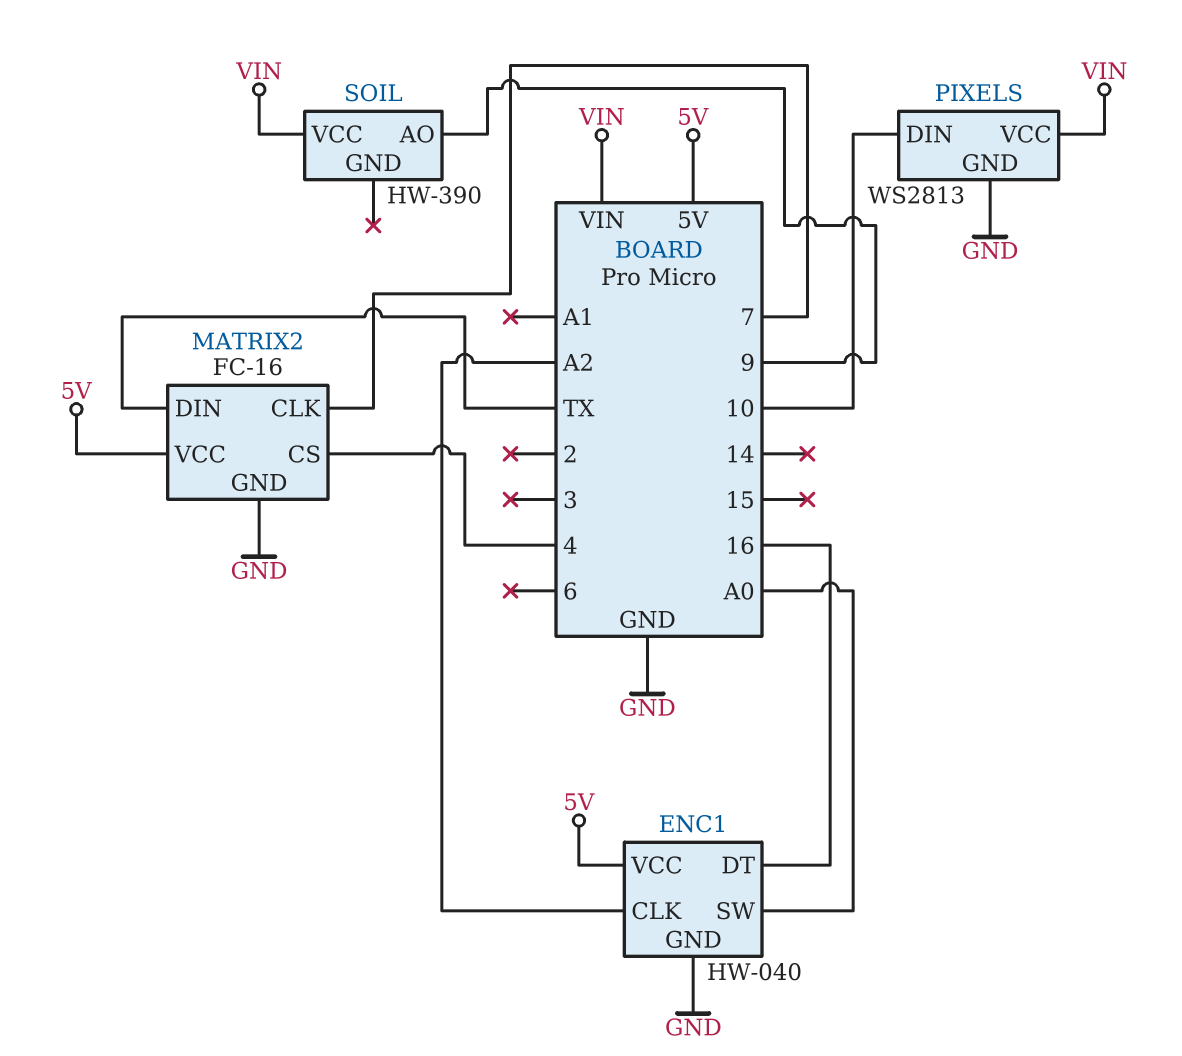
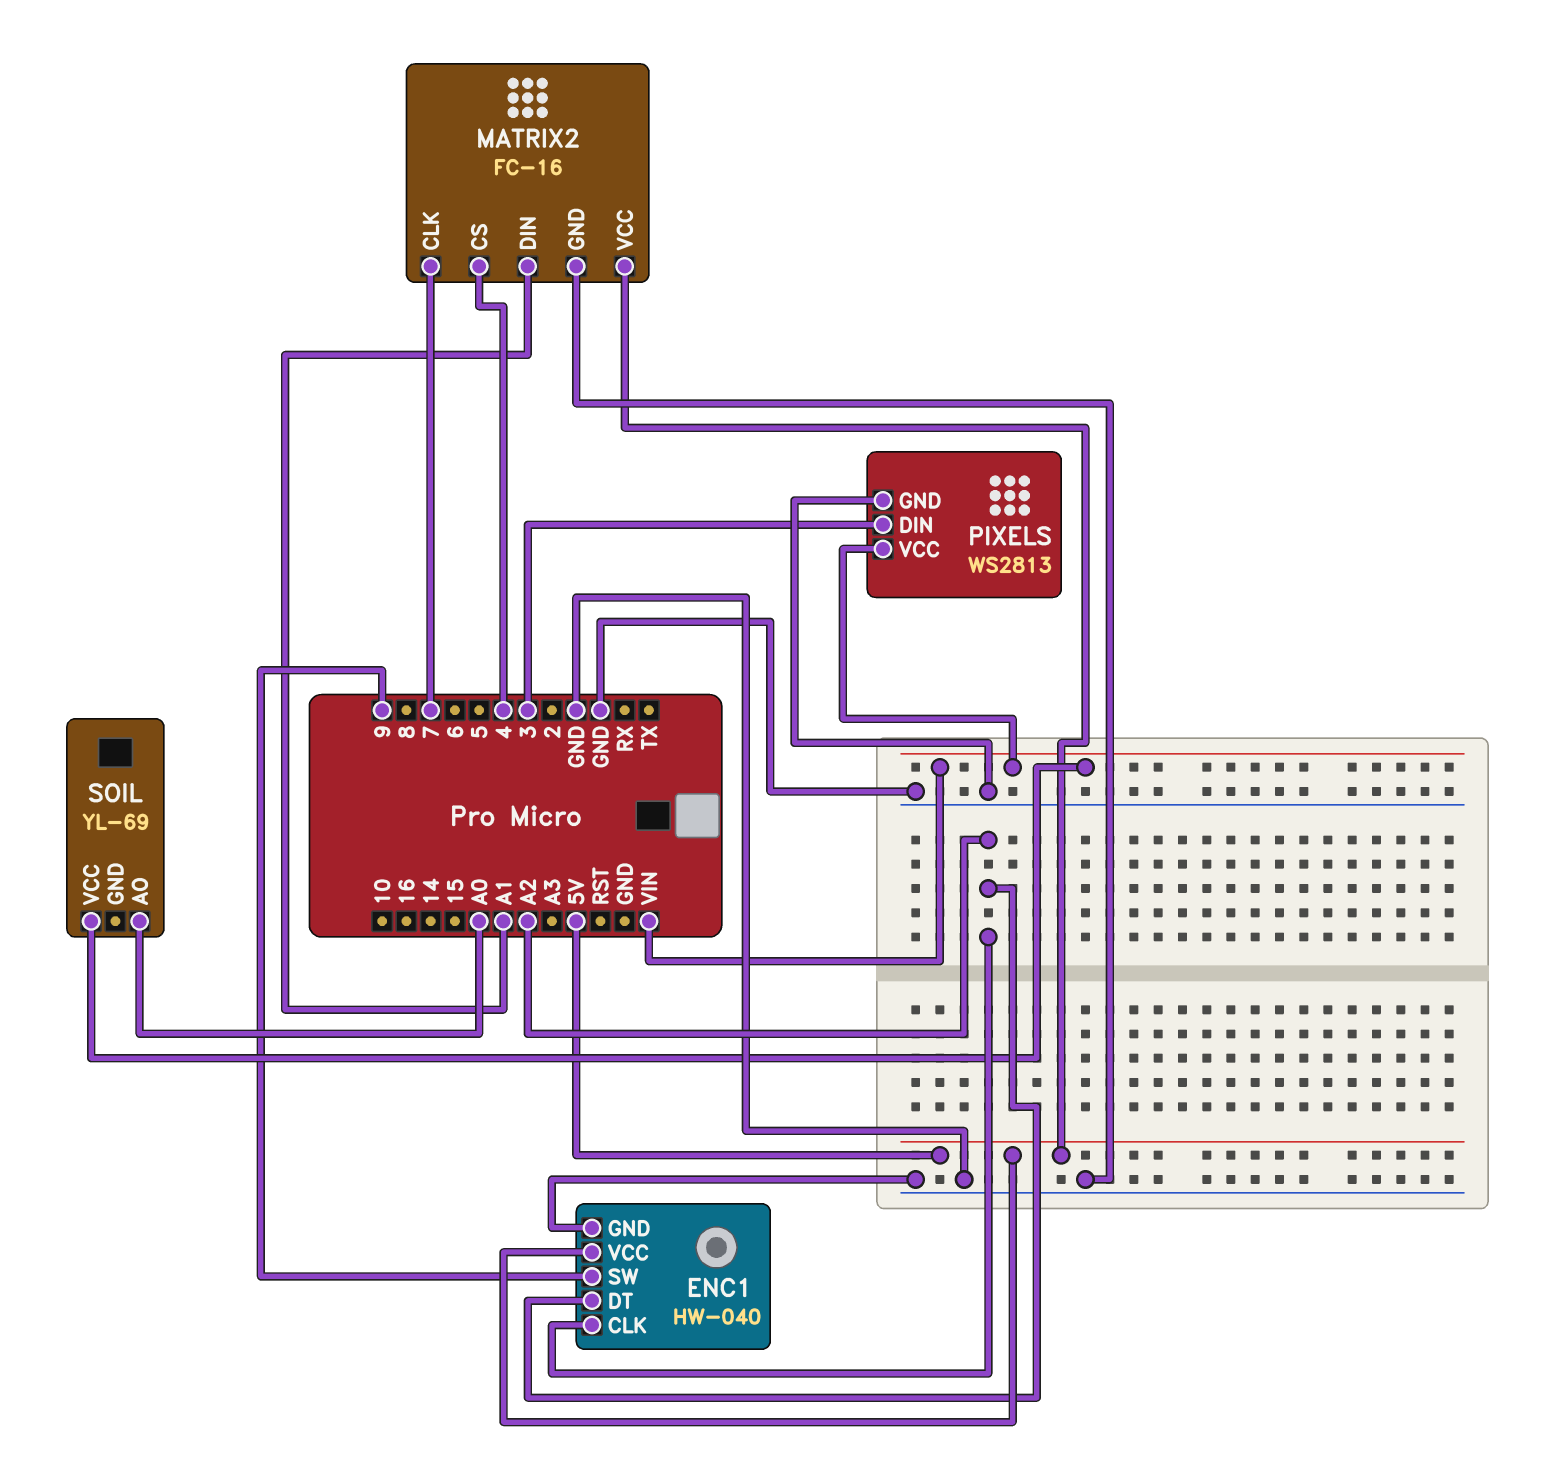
ENC1 pin DT: 16 -> A2
ENC1 pin SW: A0 -> 9
MATRIX2 pin DIN: TX -> A1
PIXELS pin DIN: 10 -> 3
SOIL: HW-390 -> YL-69
SOIL pin AO: 9 -> A0

